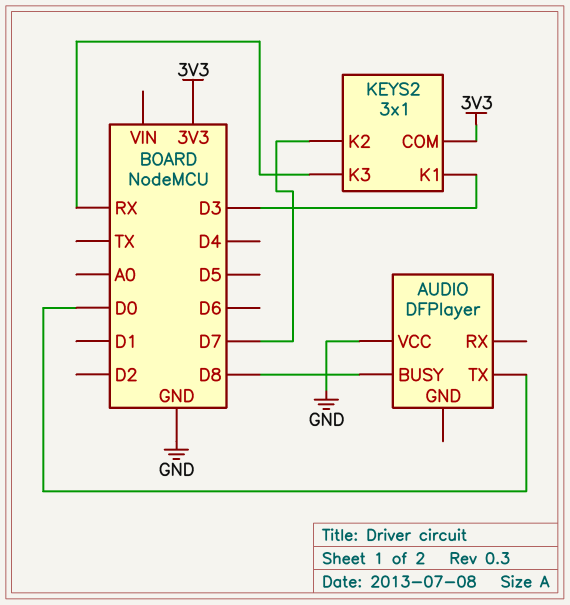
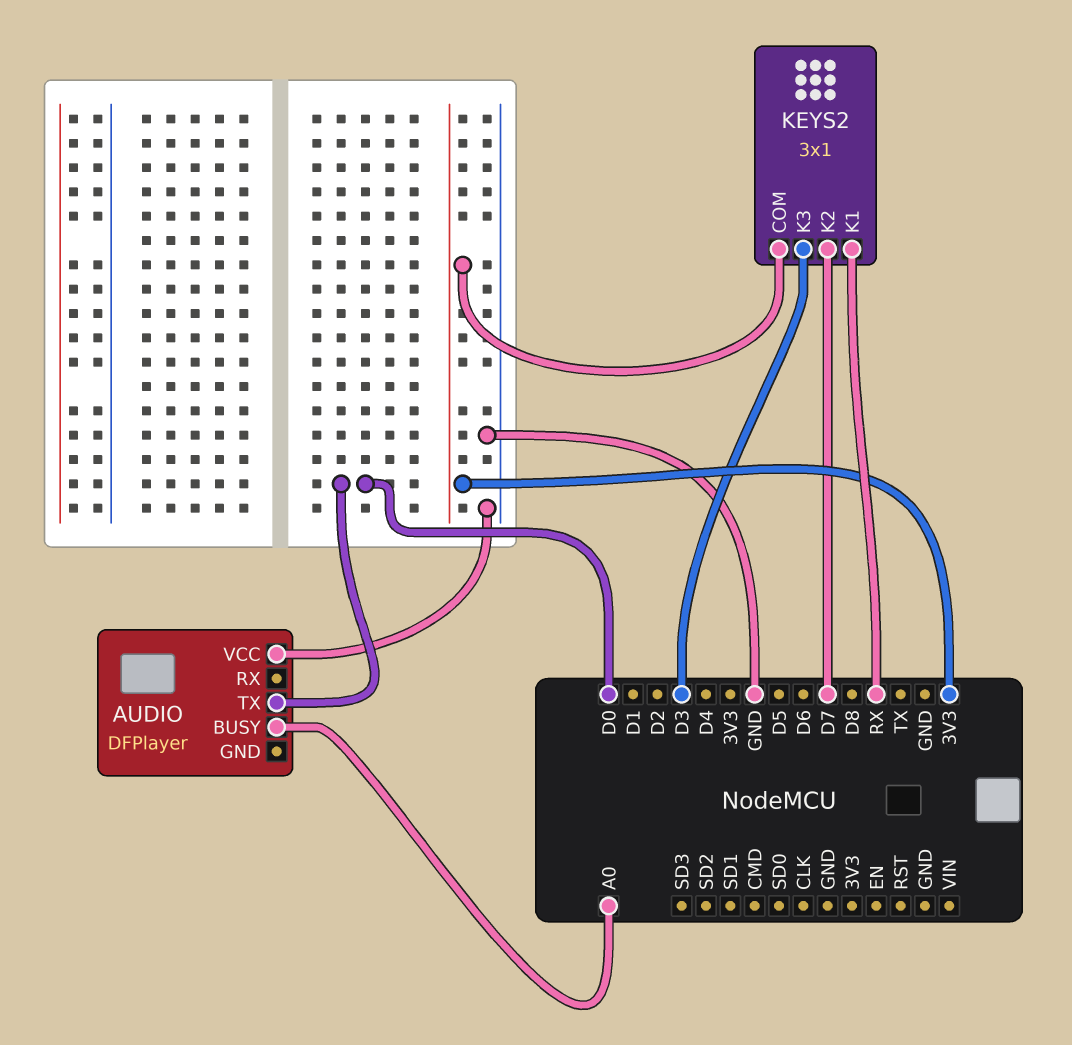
AUDIO pin BUSY: D8 -> A0
KEYS2 pin K1: D3 -> RX
KEYS2 pin K3: RX -> D3

